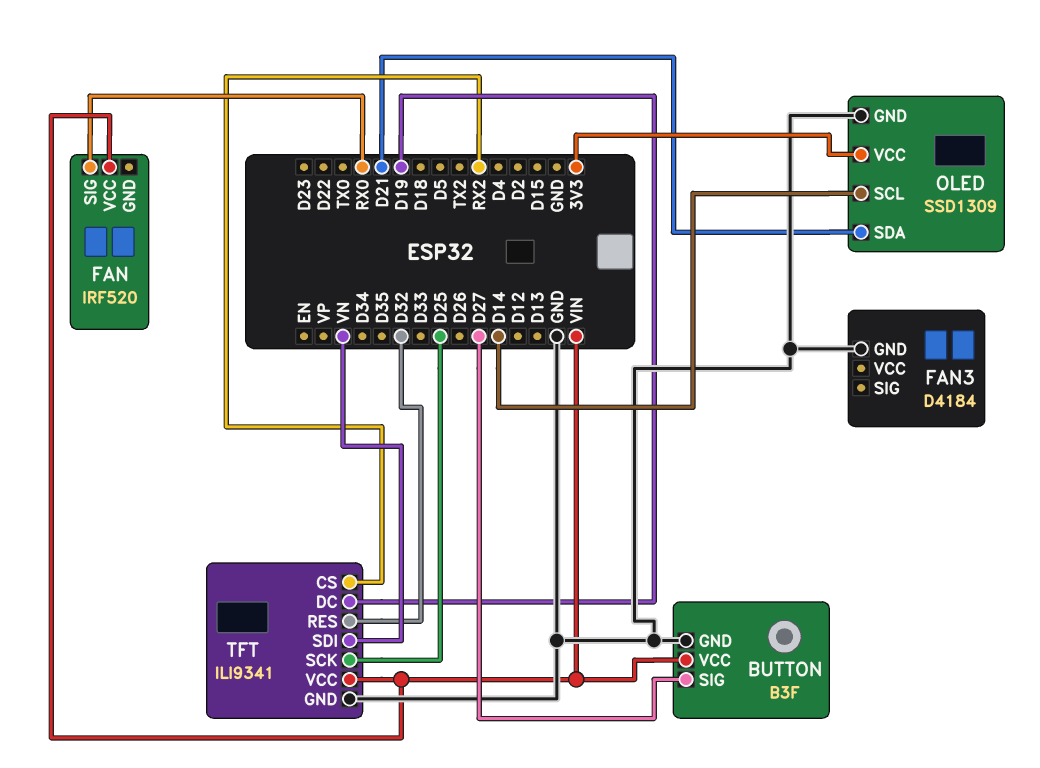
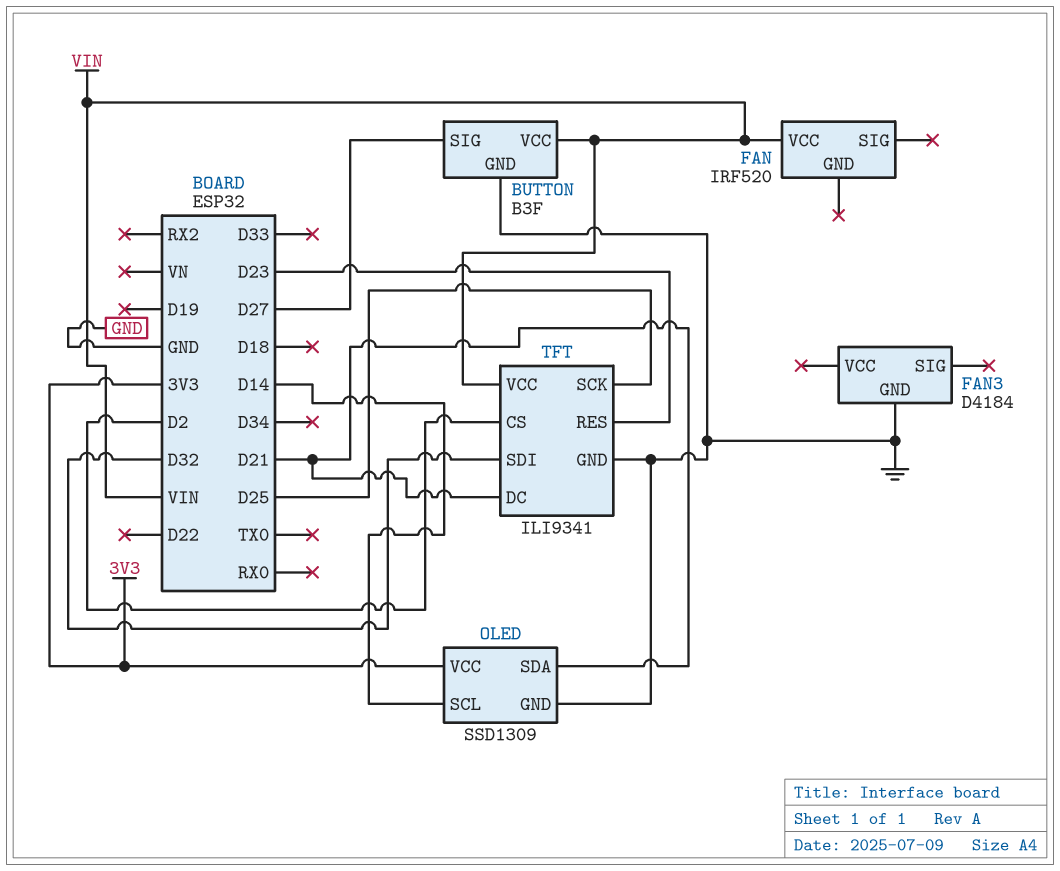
FAN pin SIG: RX0 -> none
TFT pin CS: RX2 -> D2
TFT pin DC: D19 -> D21
TFT pin RES: D32 -> D23
TFT pin SDI: VN -> D32

